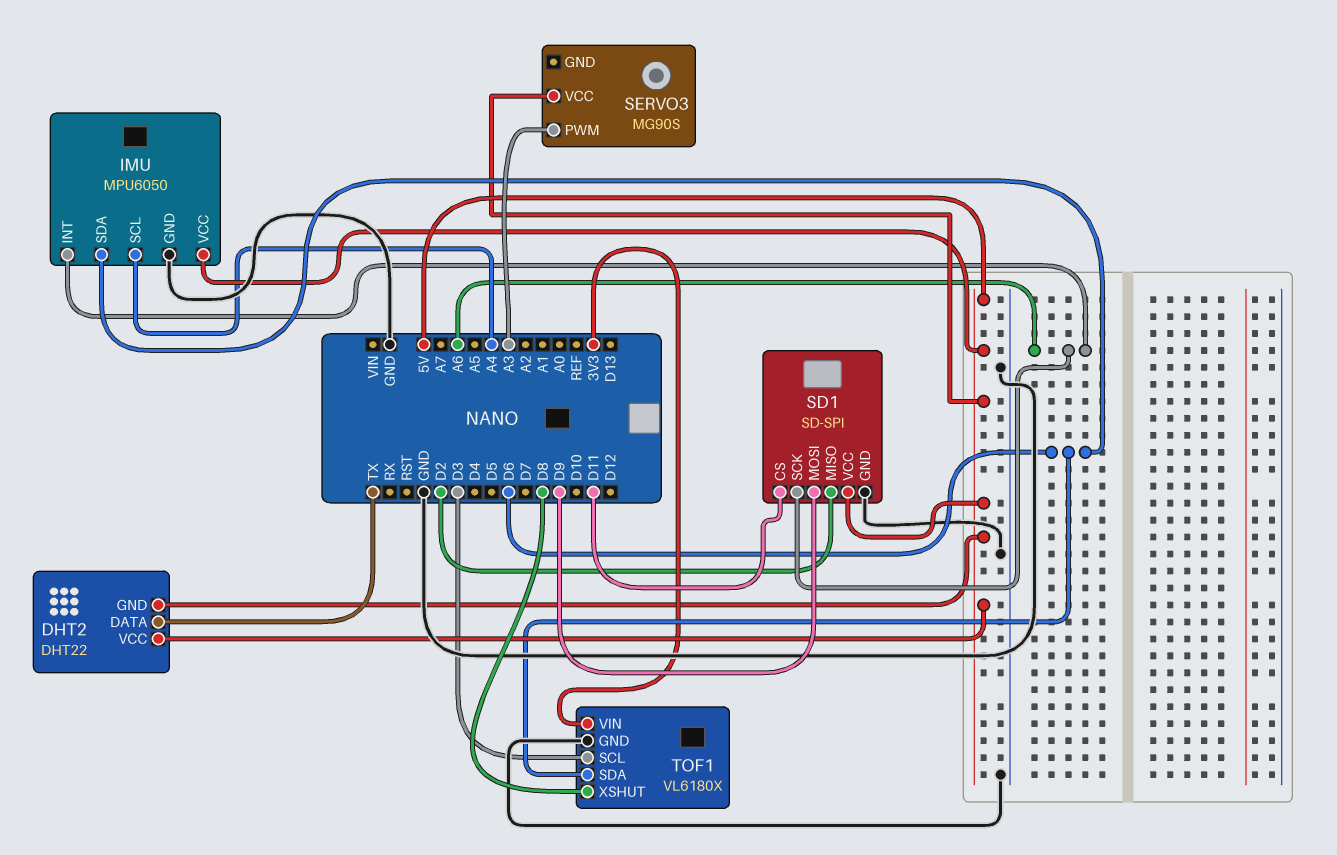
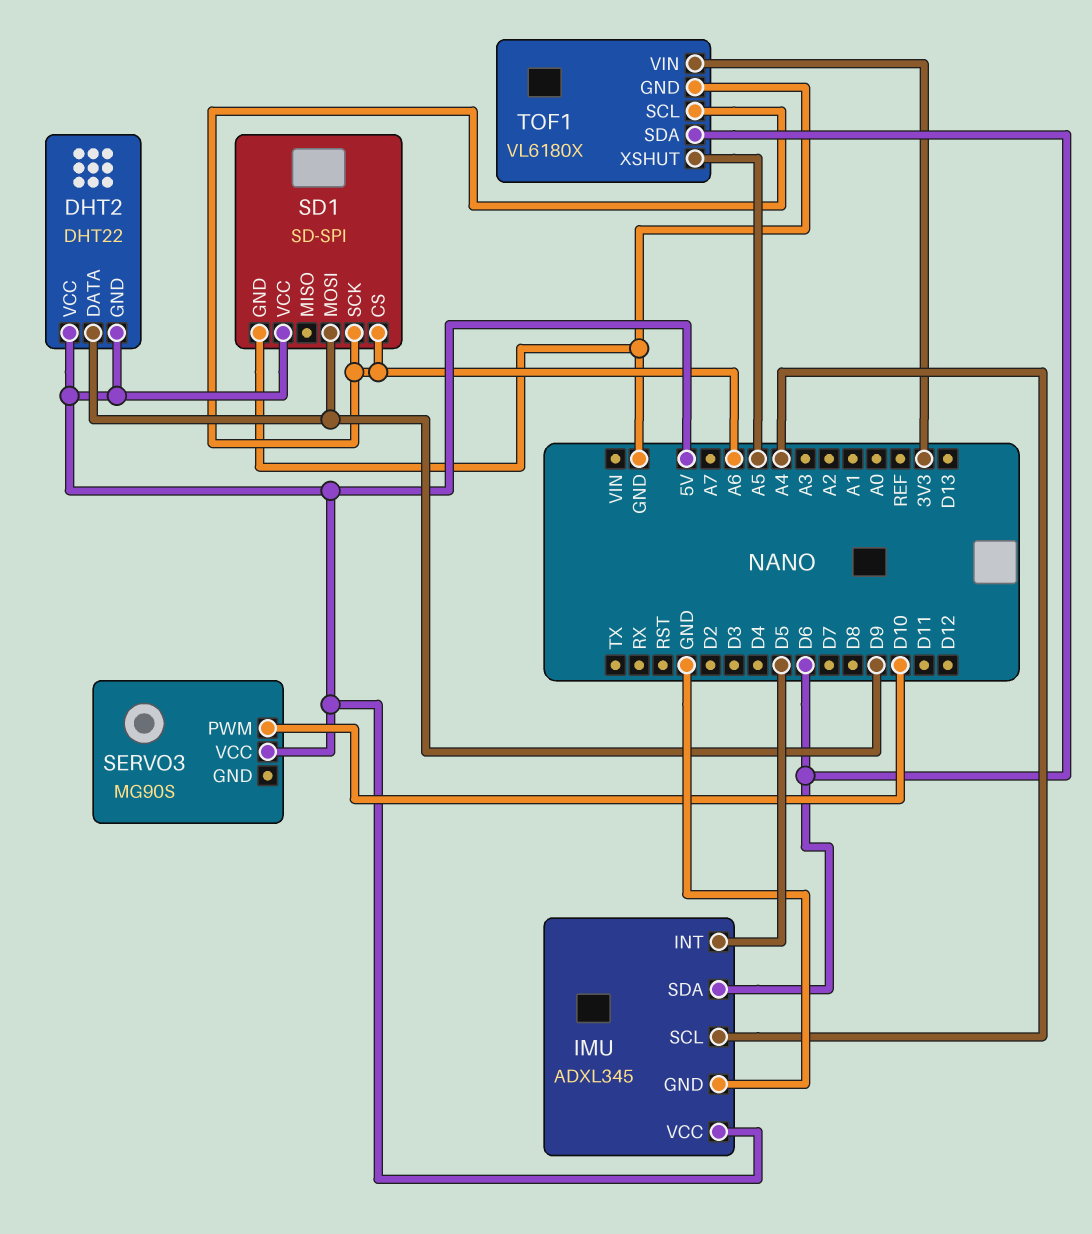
DHT2 pin DATA: TX -> D9
IMU: MPU6050 -> ADXL345
IMU pin INT: A6 -> D5
SD1 pin CS: D11 -> A6
SD1 pin MISO: D2 -> none
SERVO3 pin PWM: A3 -> D10
TOF1 pin SCL: D3 -> A6
TOF1 pin XSHUT: D8 -> A5

